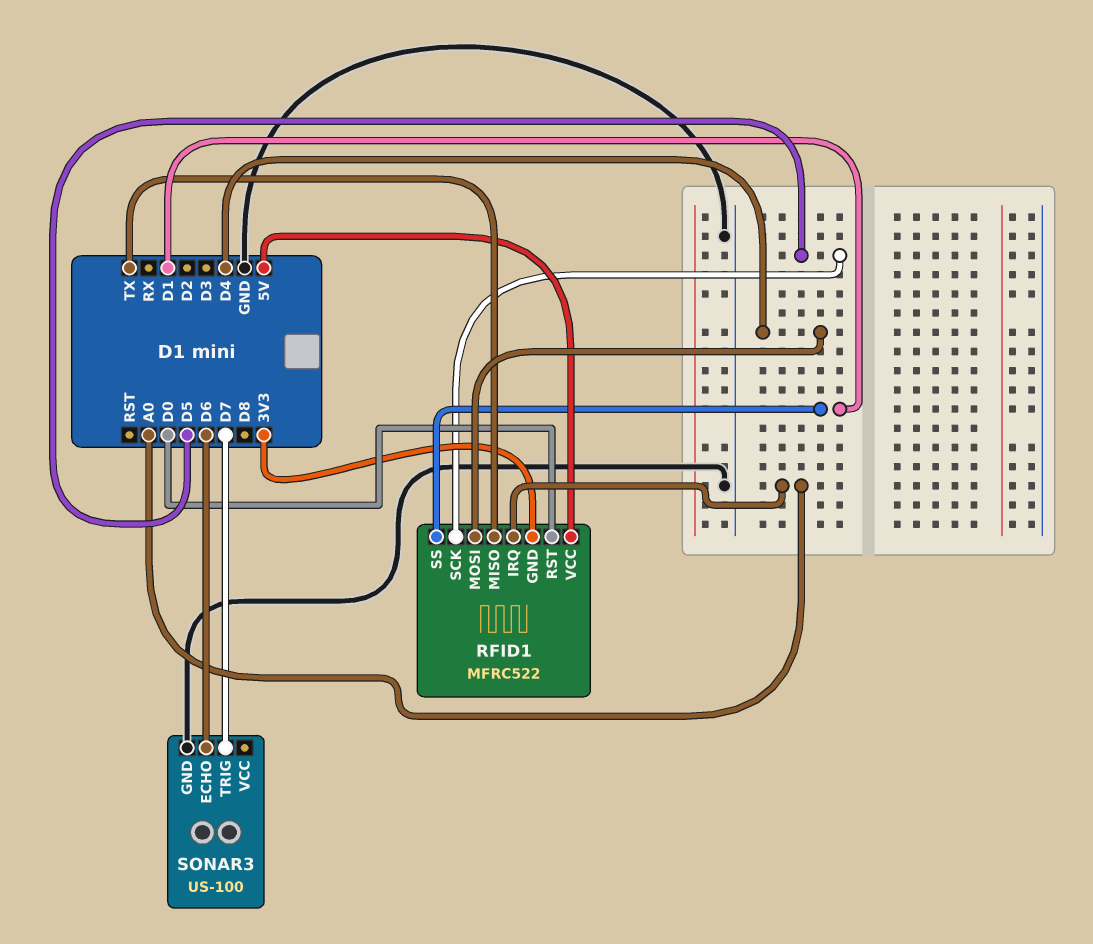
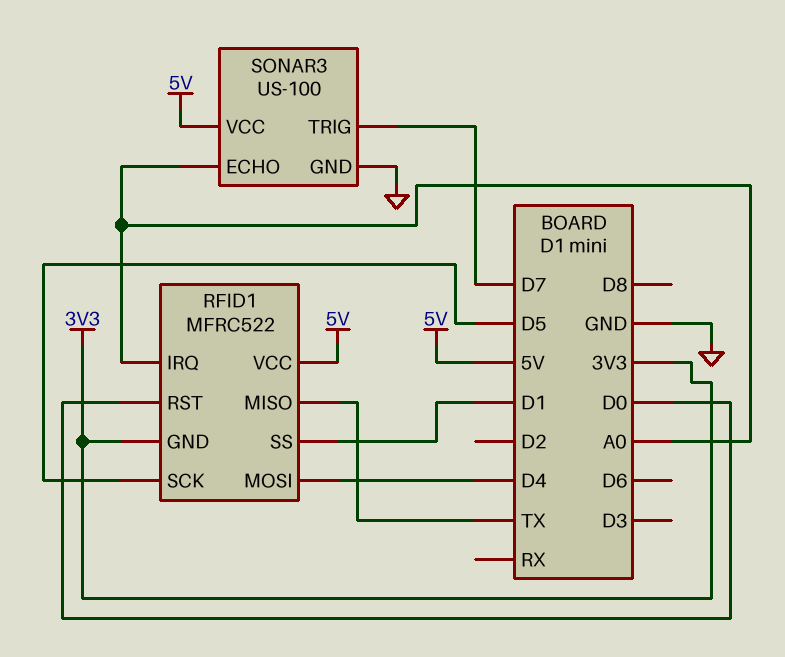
SONAR3 pin ECHO: D6 -> A0
SONAR3 pin VCC: none -> 5V

